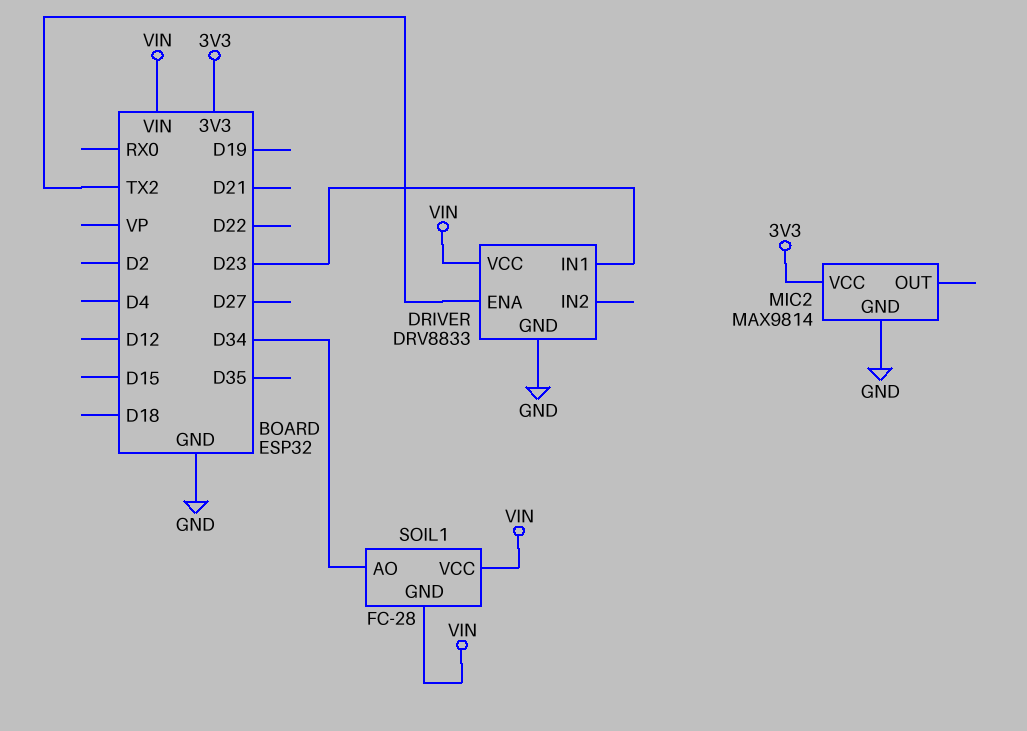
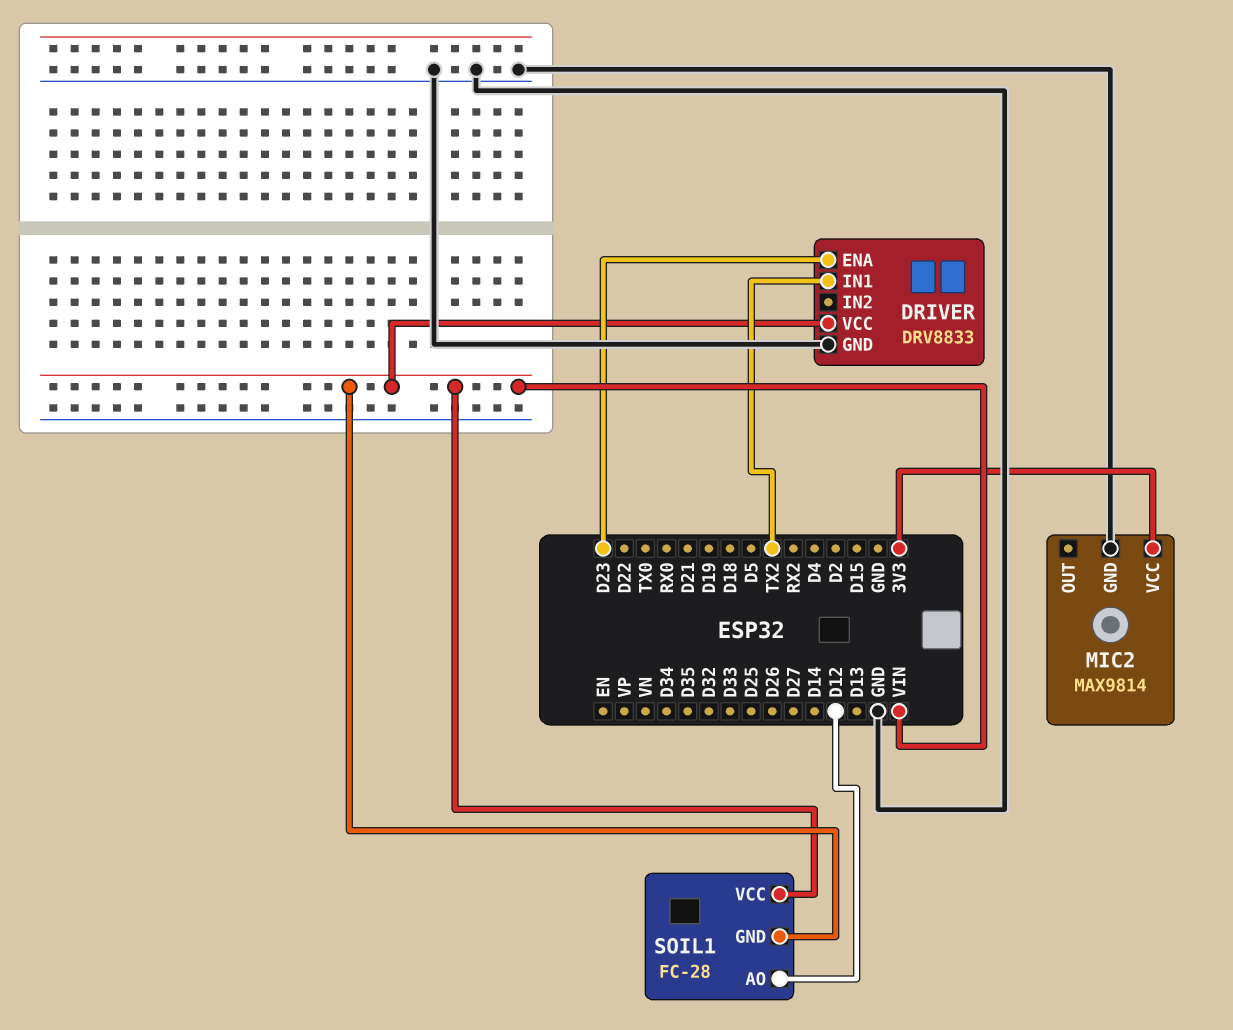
DRIVER pin ENA: TX2 -> D23
DRIVER pin IN1: D23 -> TX2
SOIL1 pin AO: D34 -> D12

